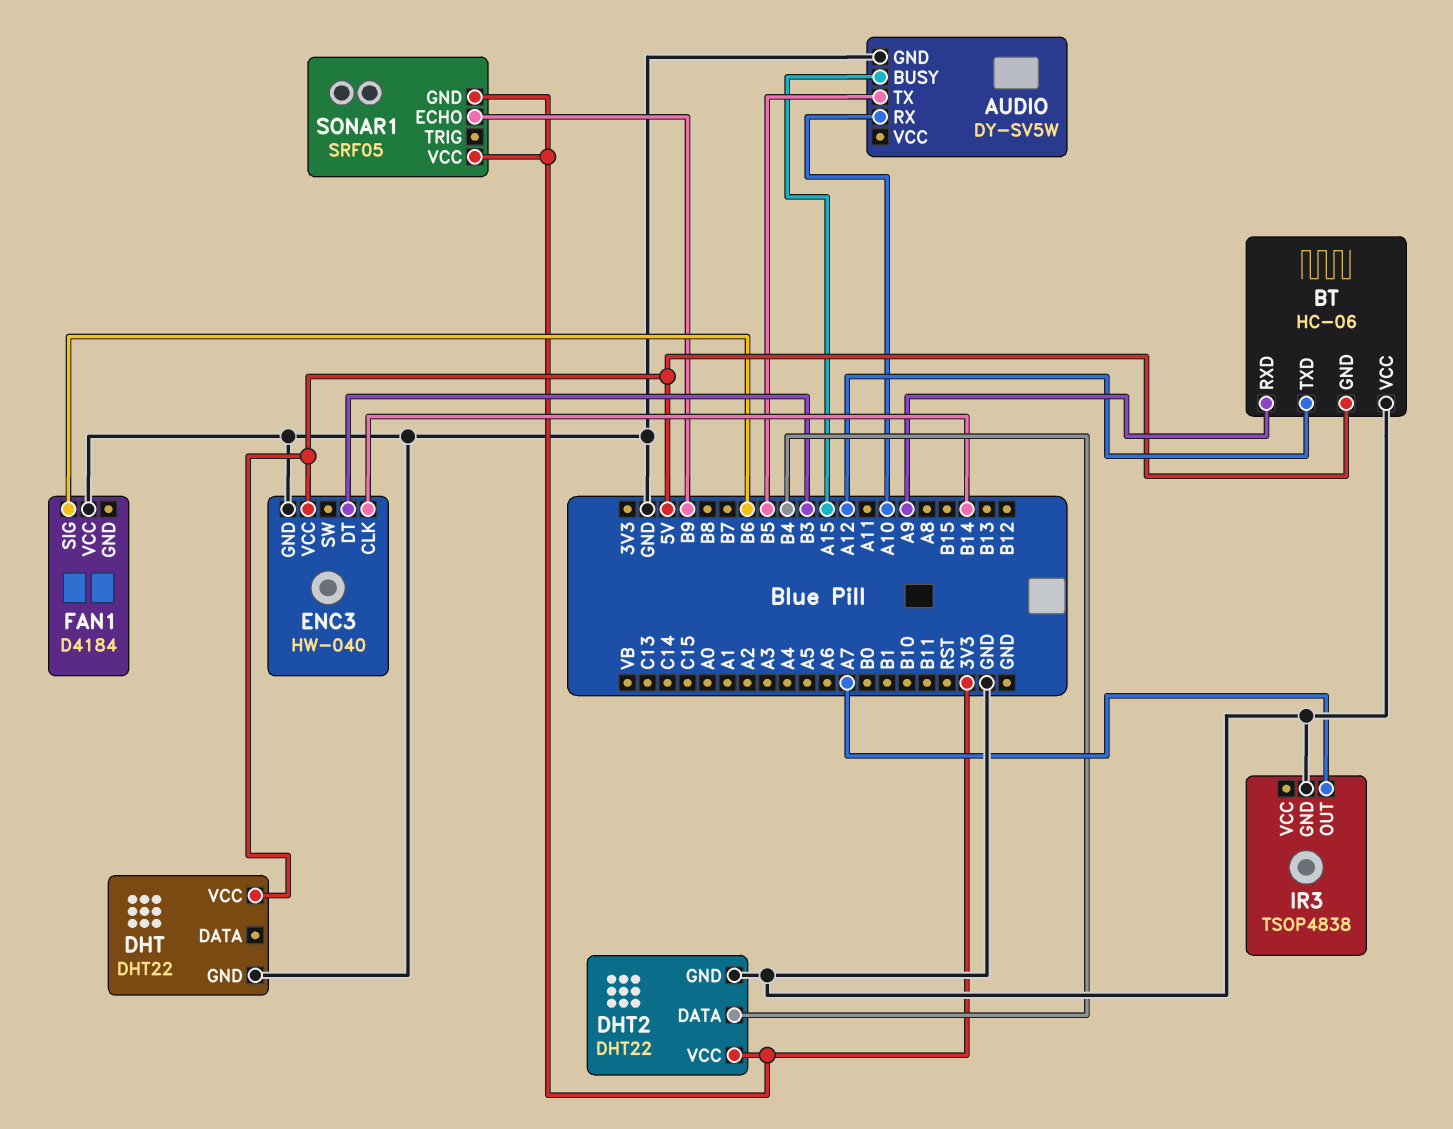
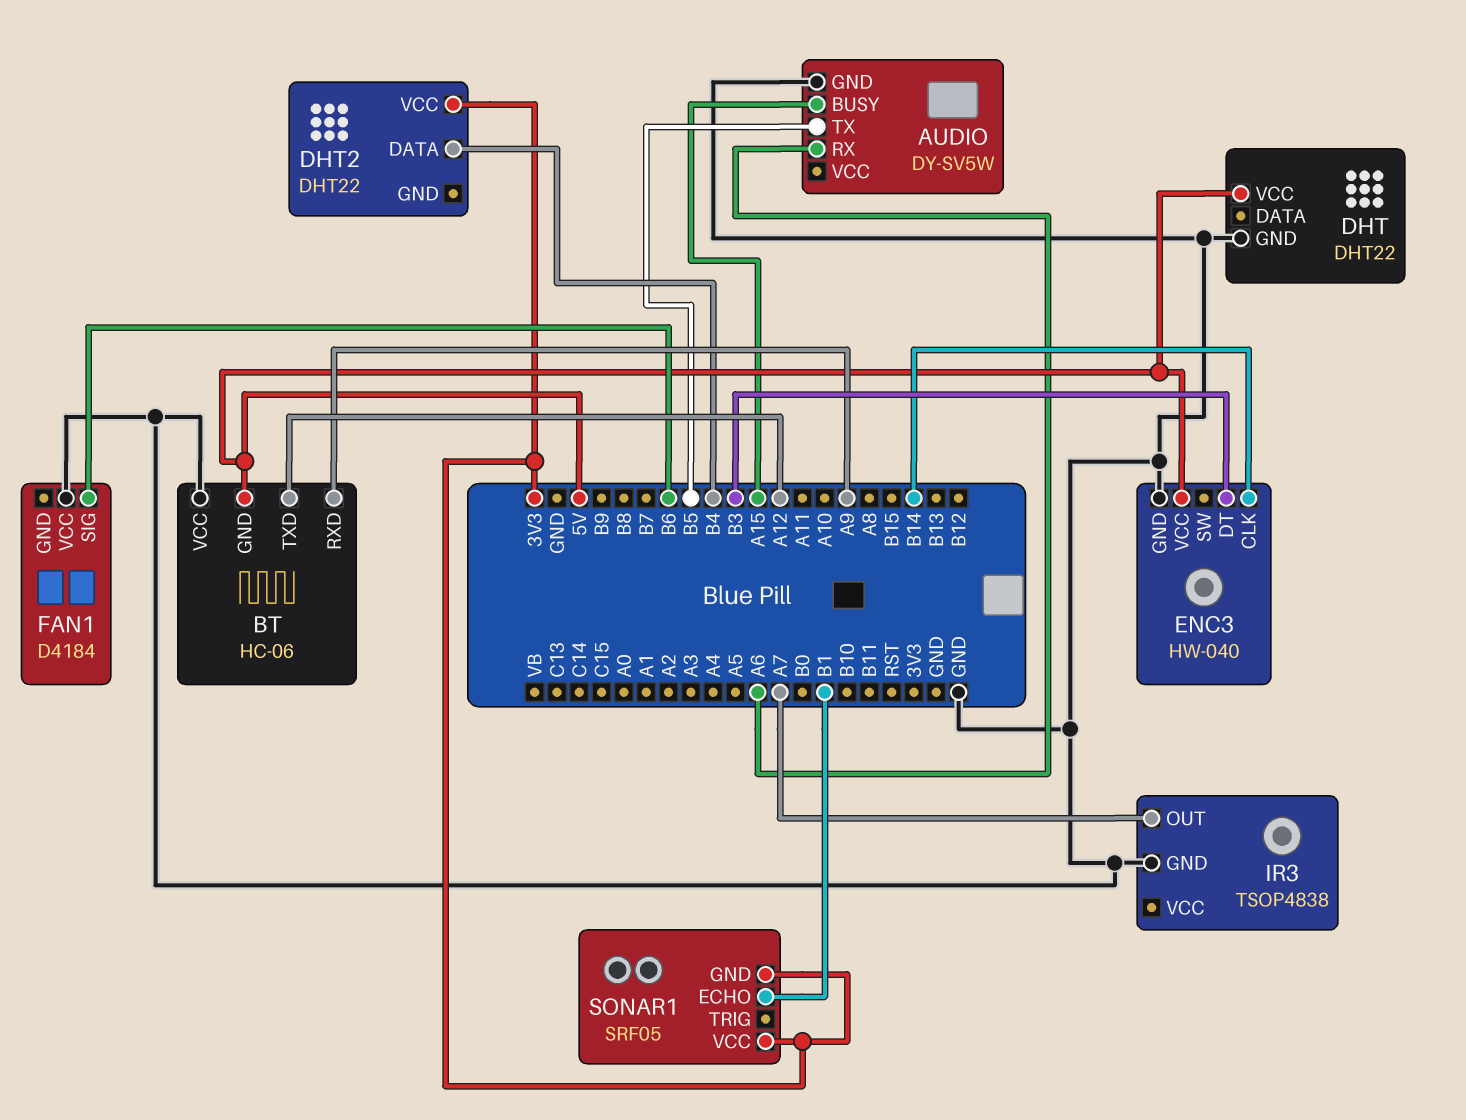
AUDIO pin RX: A10 -> A6
DHT2 pin GND: GND -> none
SONAR1 pin ECHO: B9 -> B1

